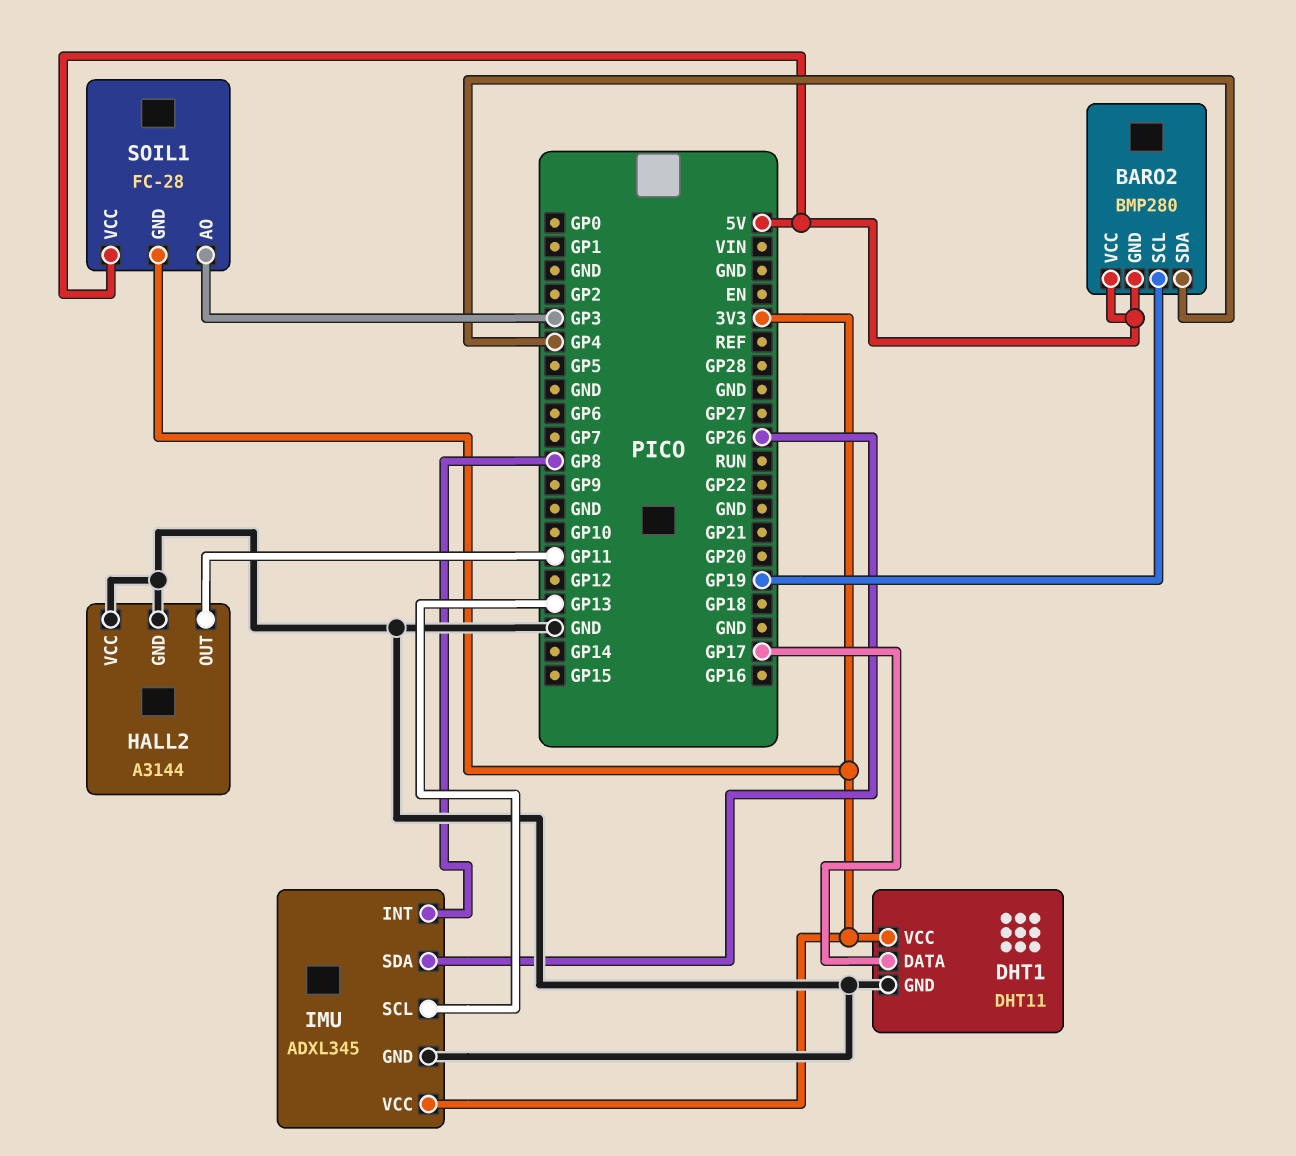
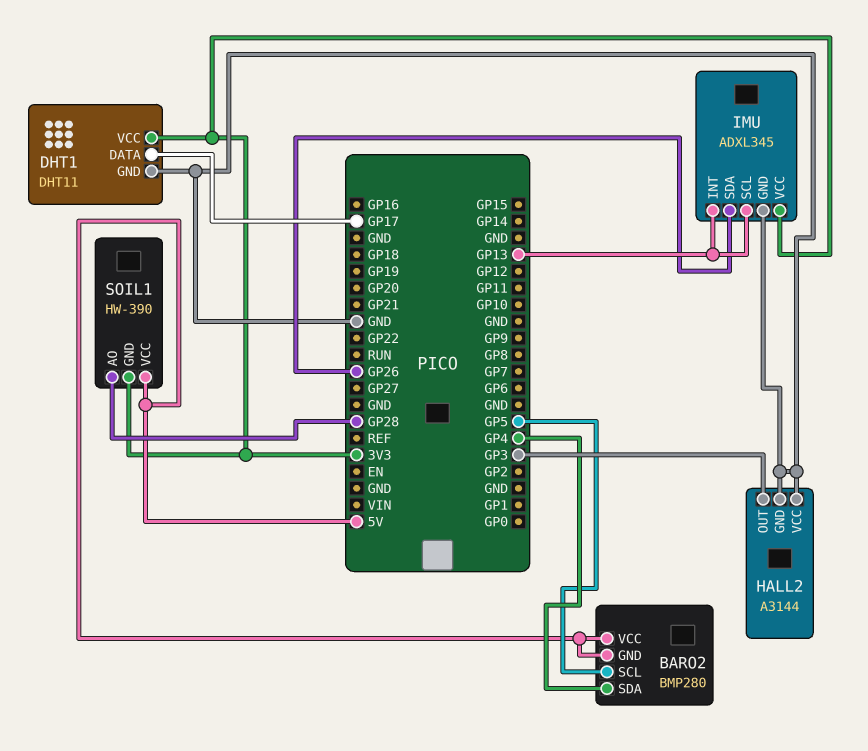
BARO2 pin SCL: GP19 -> GP5
HALL2 pin OUT: GP11 -> GP3
IMU pin INT: GP8 -> GP13
SOIL1: FC-28 -> HW-390
SOIL1 pin AO: GP3 -> GP28

